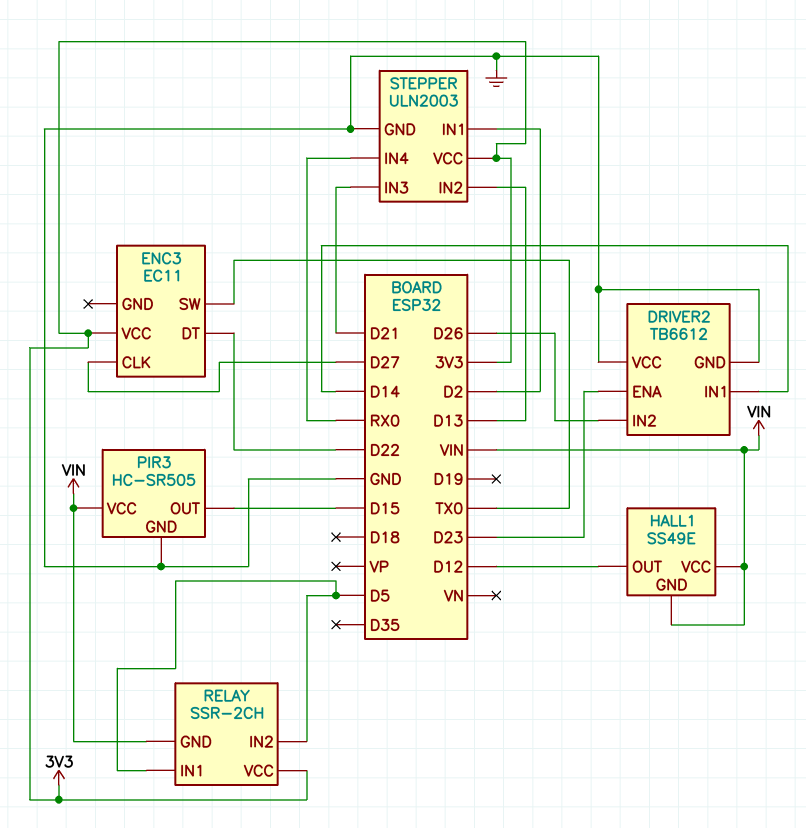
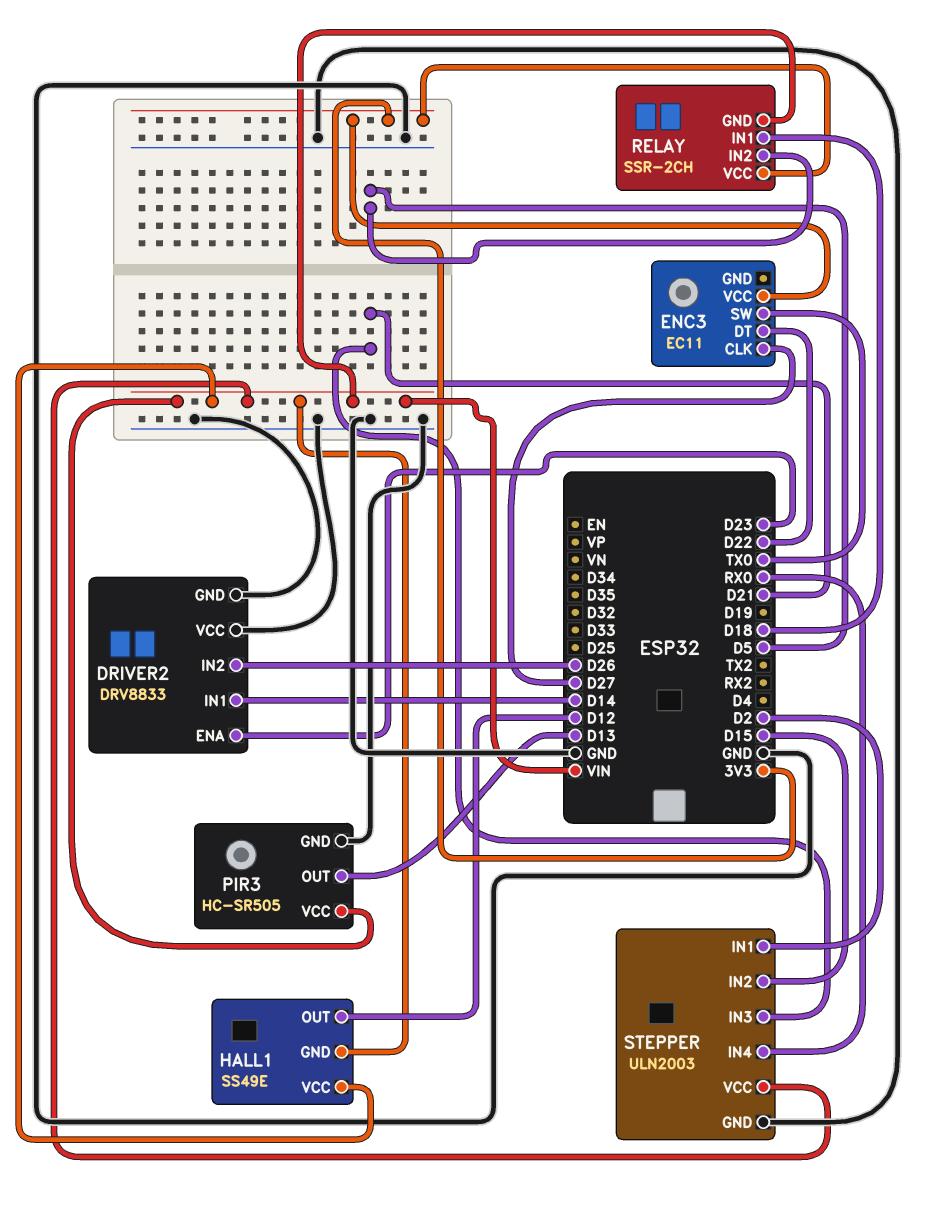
DRIVER2: TB6612 -> DRV8833
PIR3 pin OUT: D15 -> D13
RELAY pin IN1: D5 -> D18
STEPPER pin IN2: D13 -> D15
STEPPER pin VCC: 3V3 -> VIN

